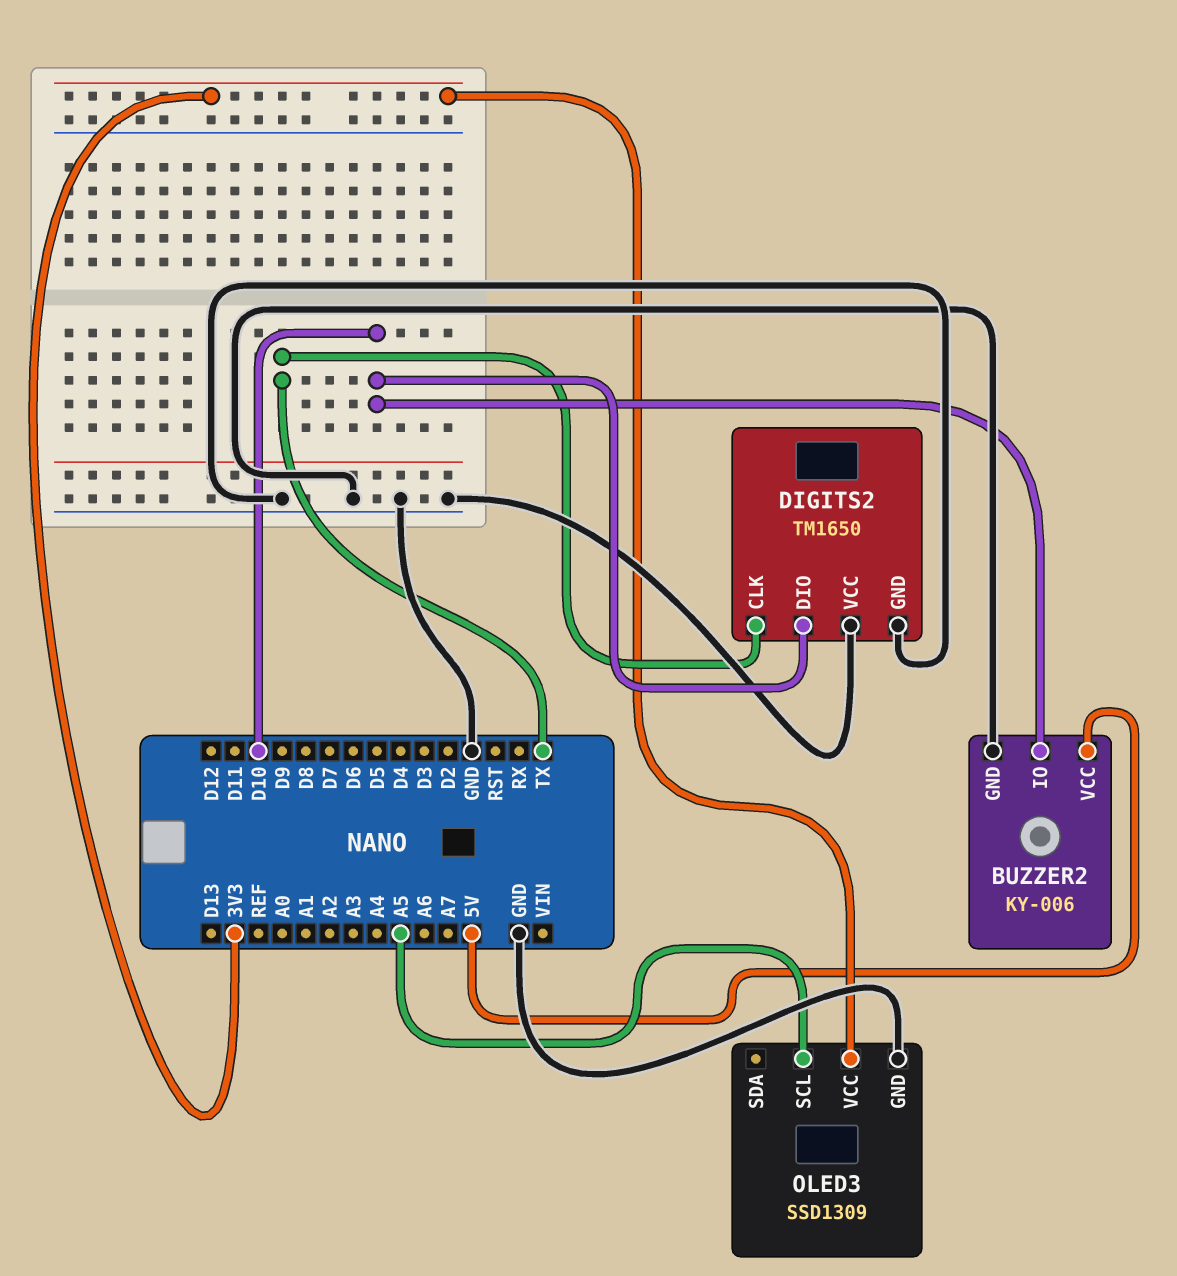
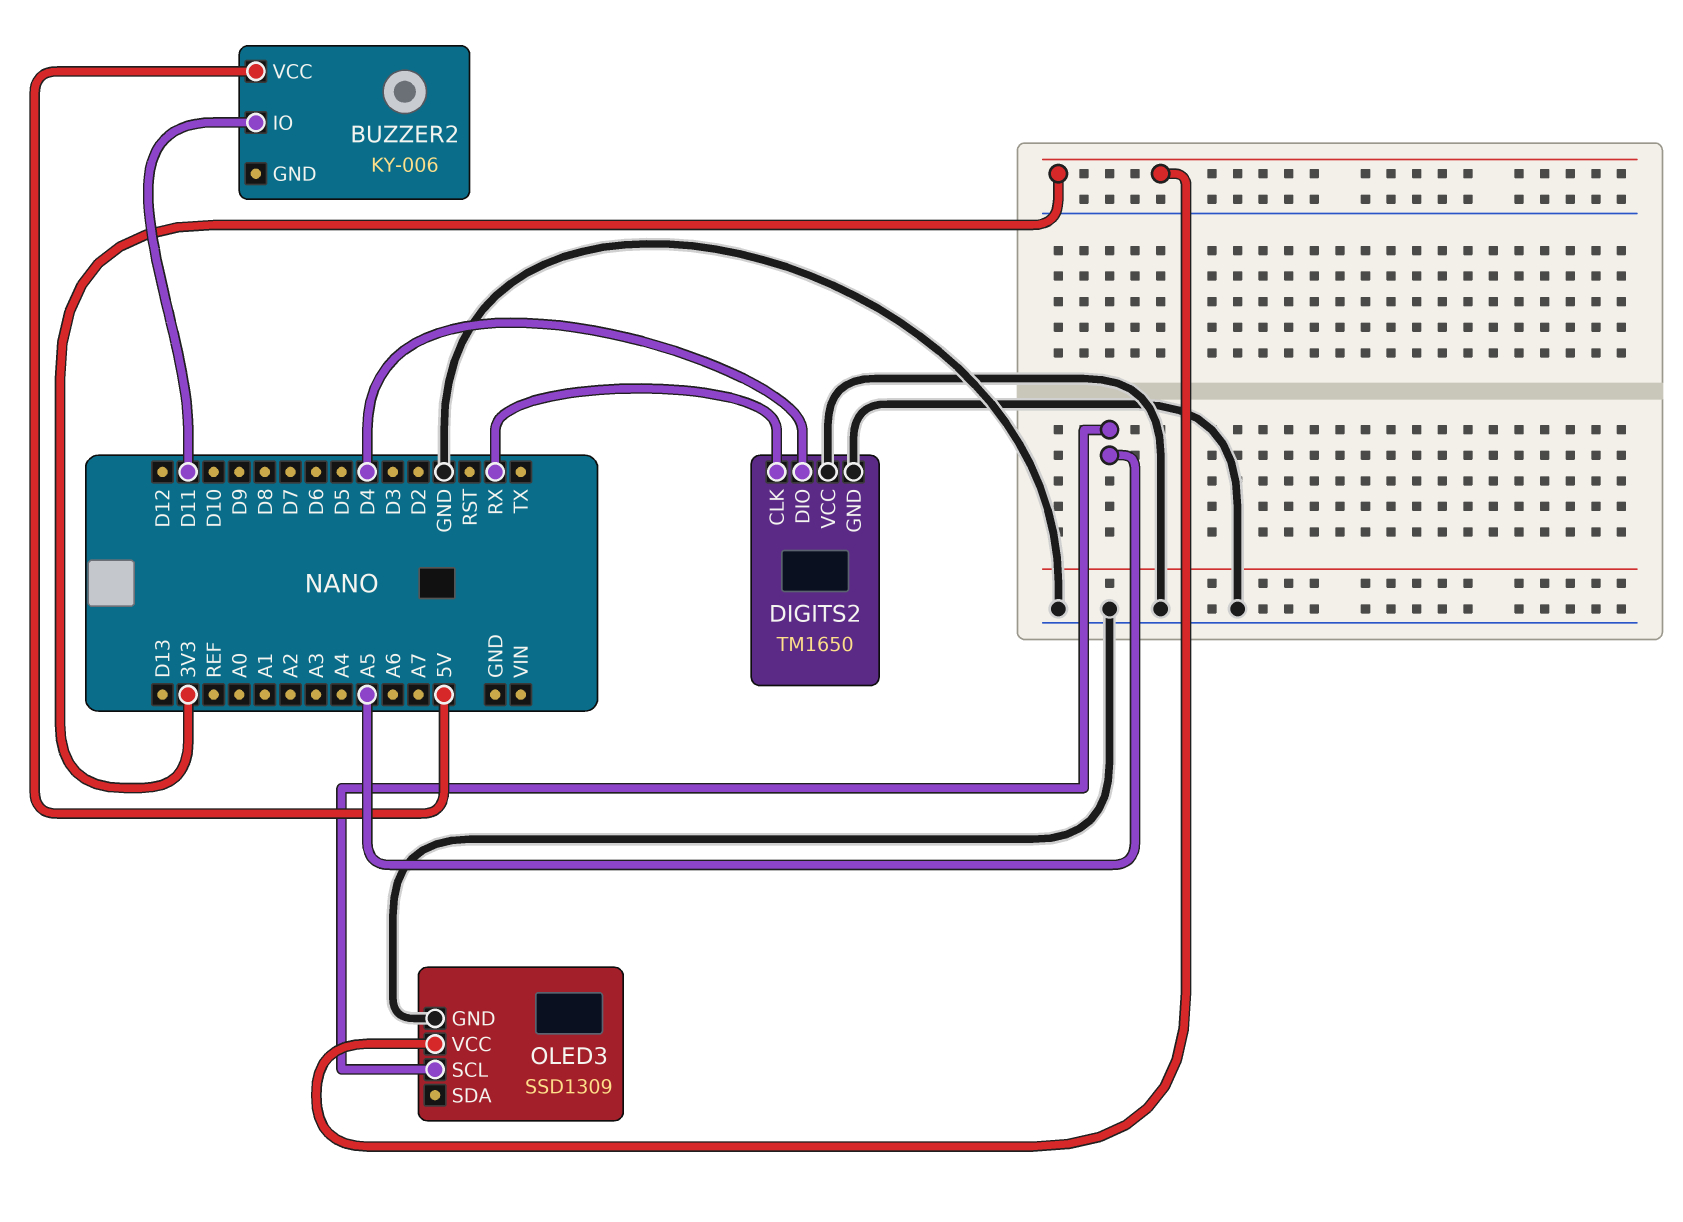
BUZZER2 pin GND: GND -> none
BUZZER2 pin IO: D10 -> D11
DIGITS2 pin CLK: TX -> RX
DIGITS2 pin DIO: D10 -> D4

